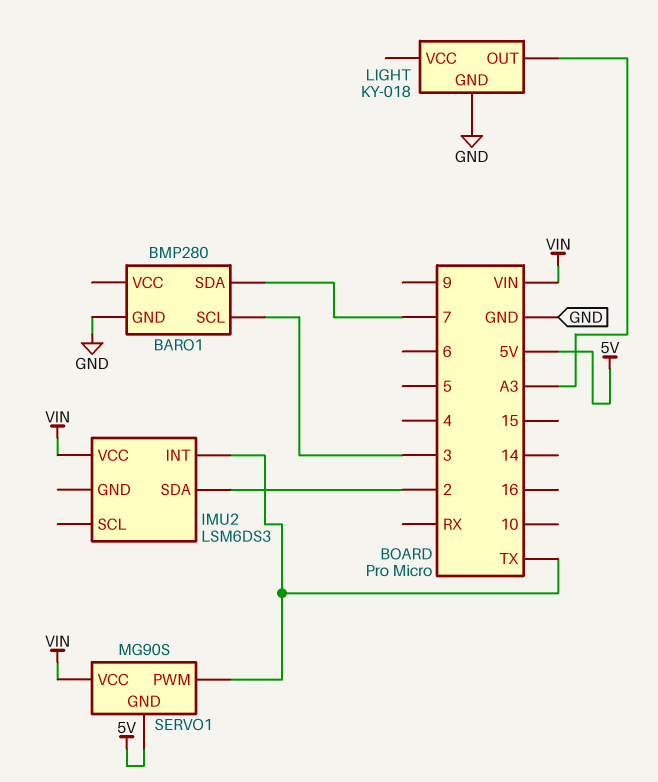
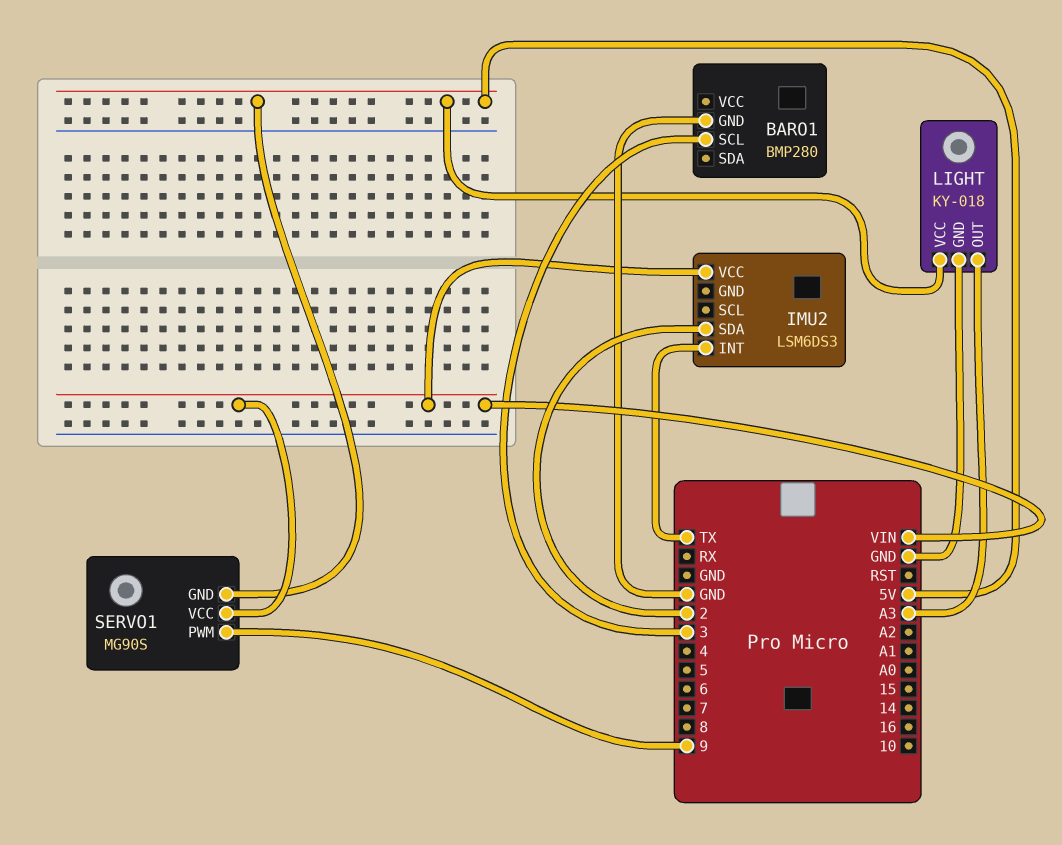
BARO1 pin SDA: 7 -> none
LIGHT pin VCC: none -> 5V
SERVO1 pin PWM: TX -> 9

